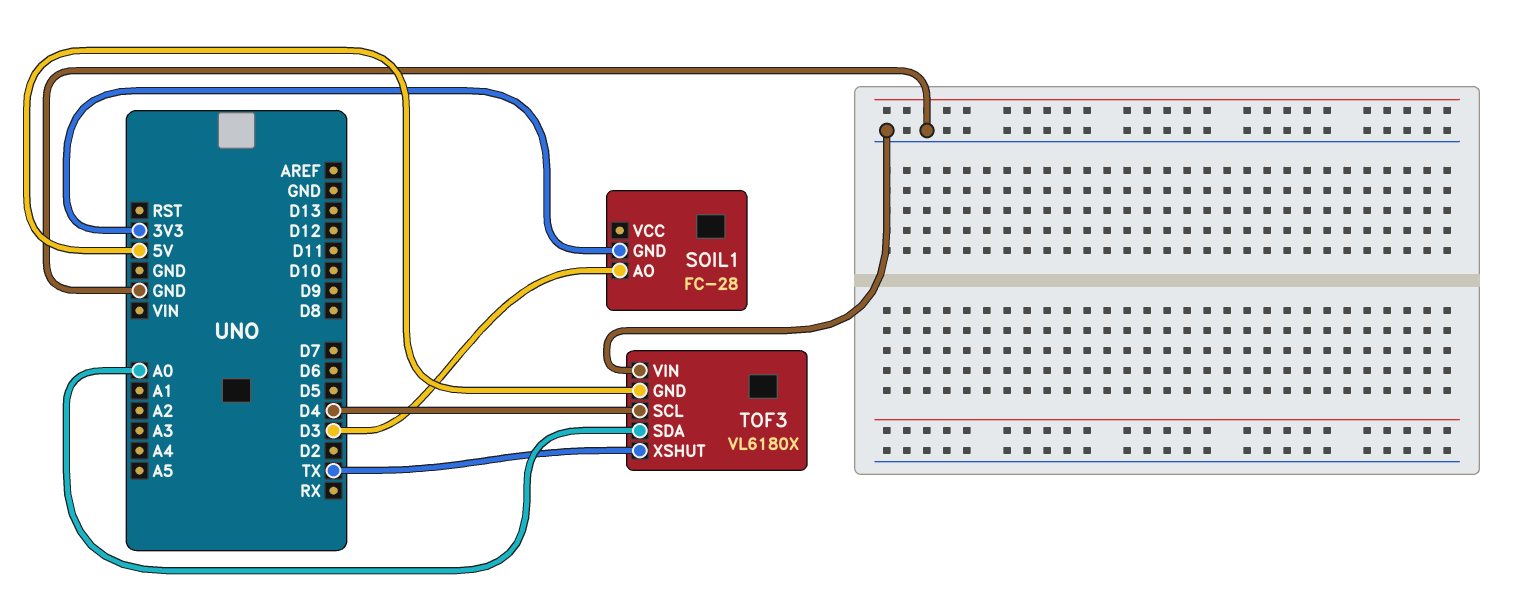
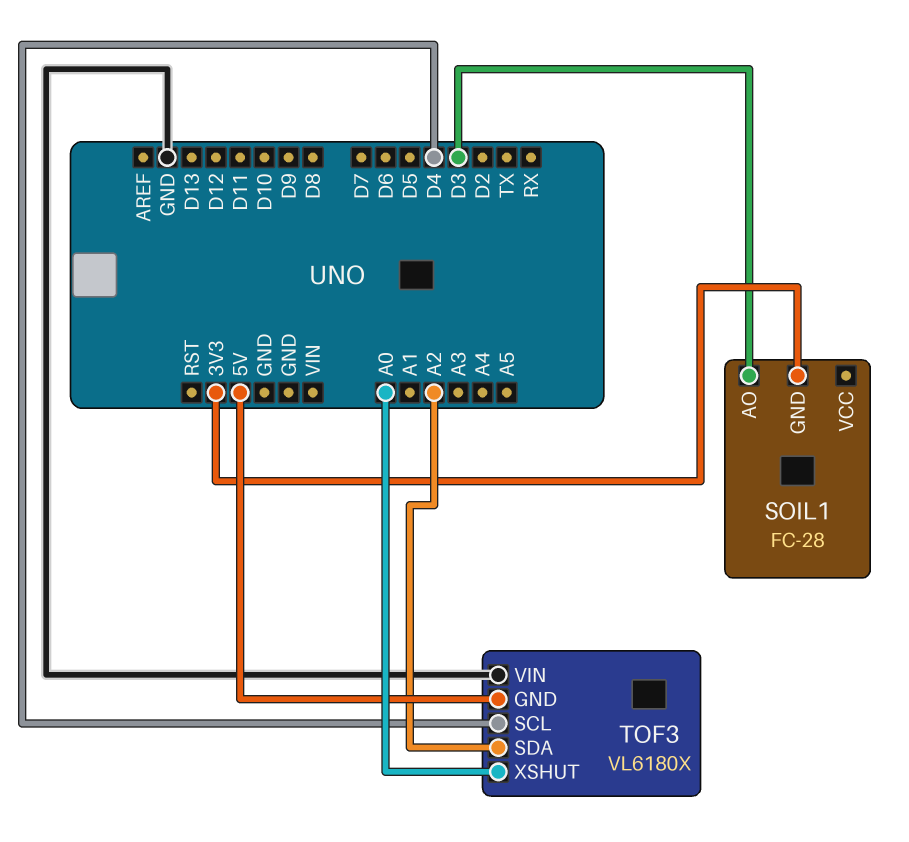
TOF3 pin SDA: A0 -> A2
TOF3 pin XSHUT: TX -> A0

